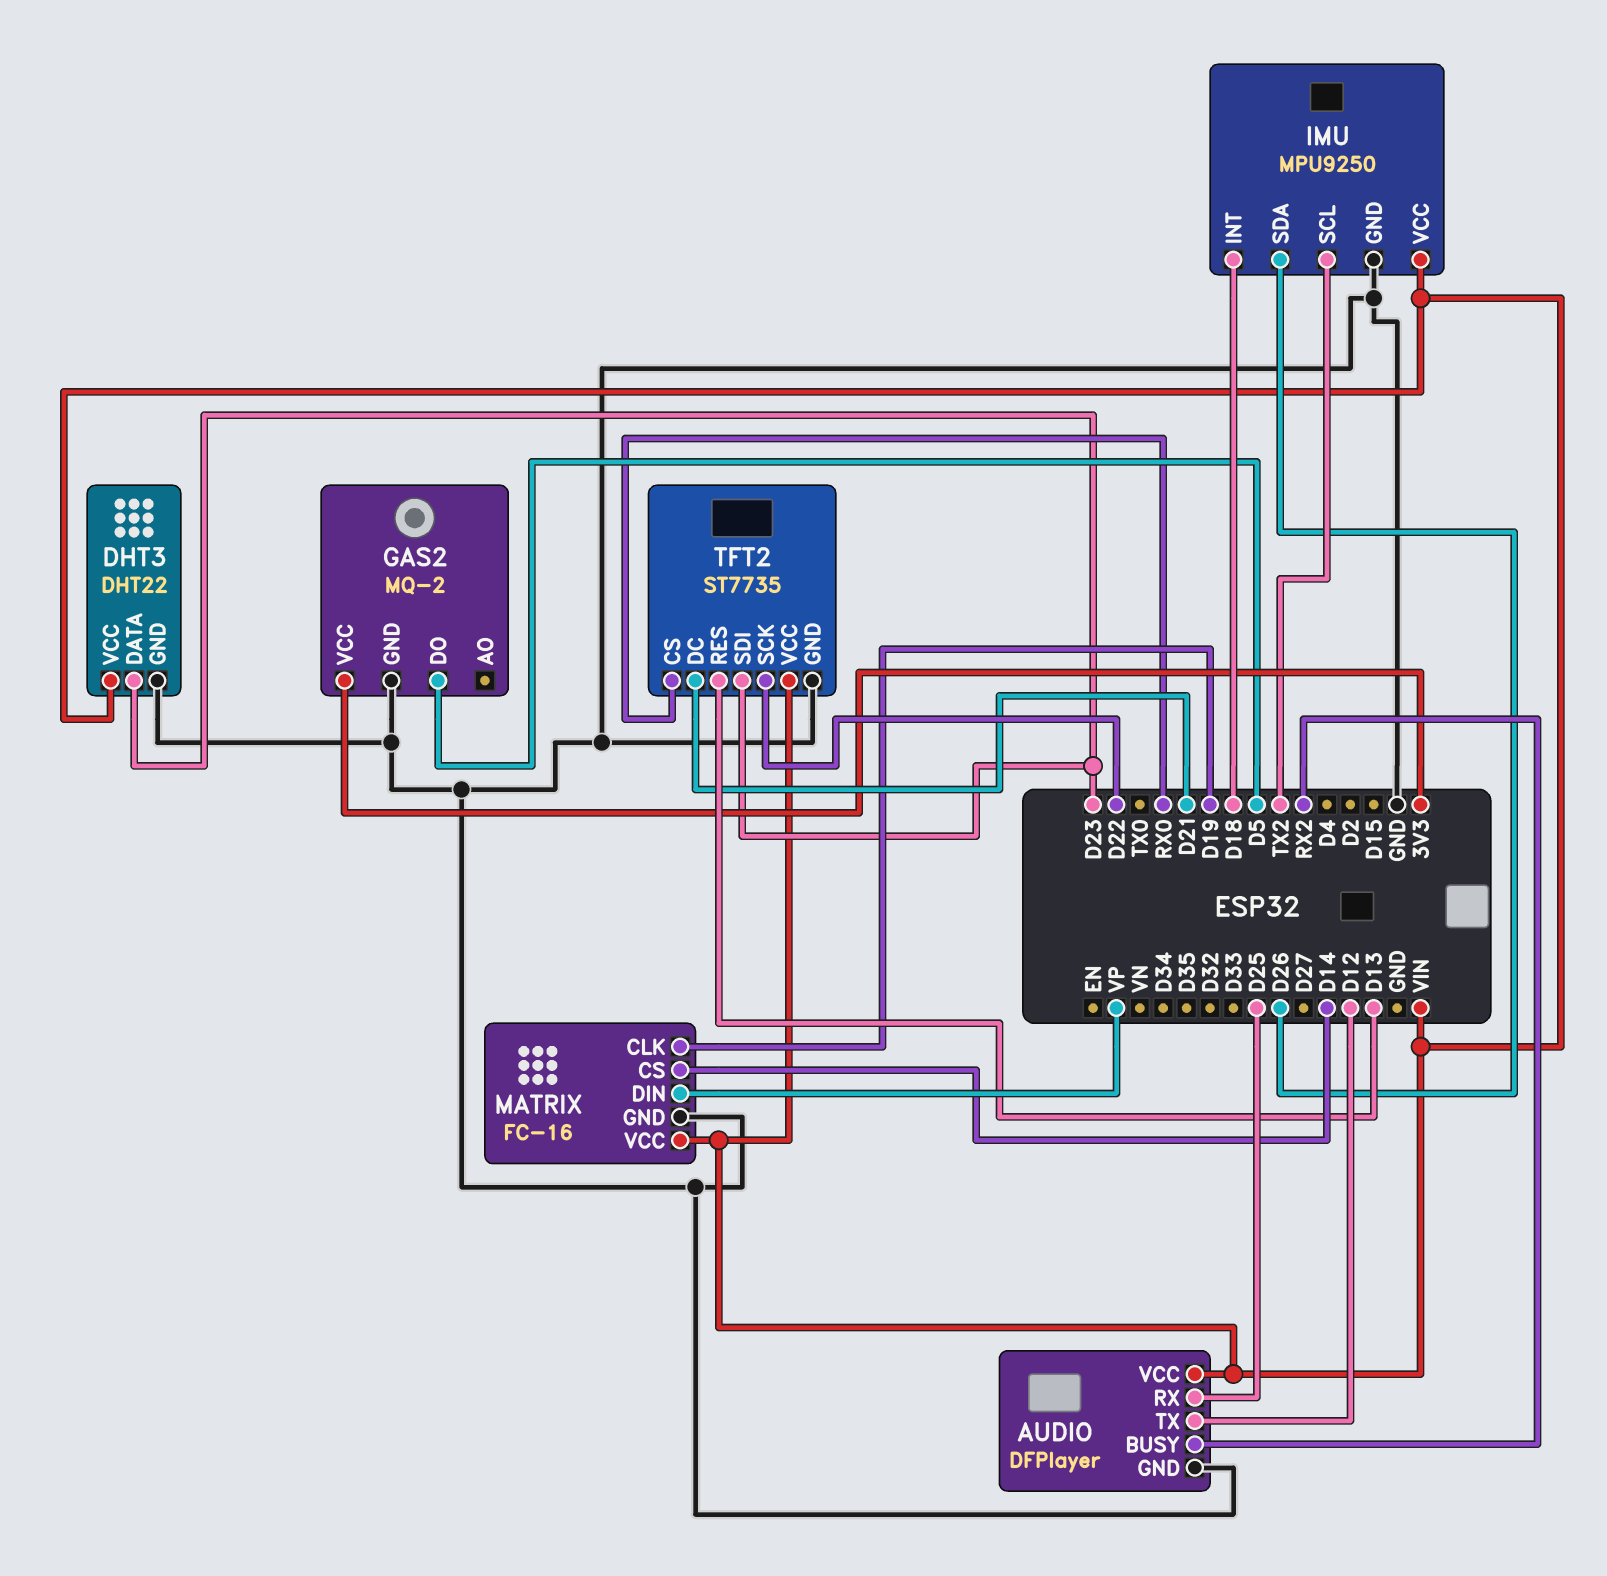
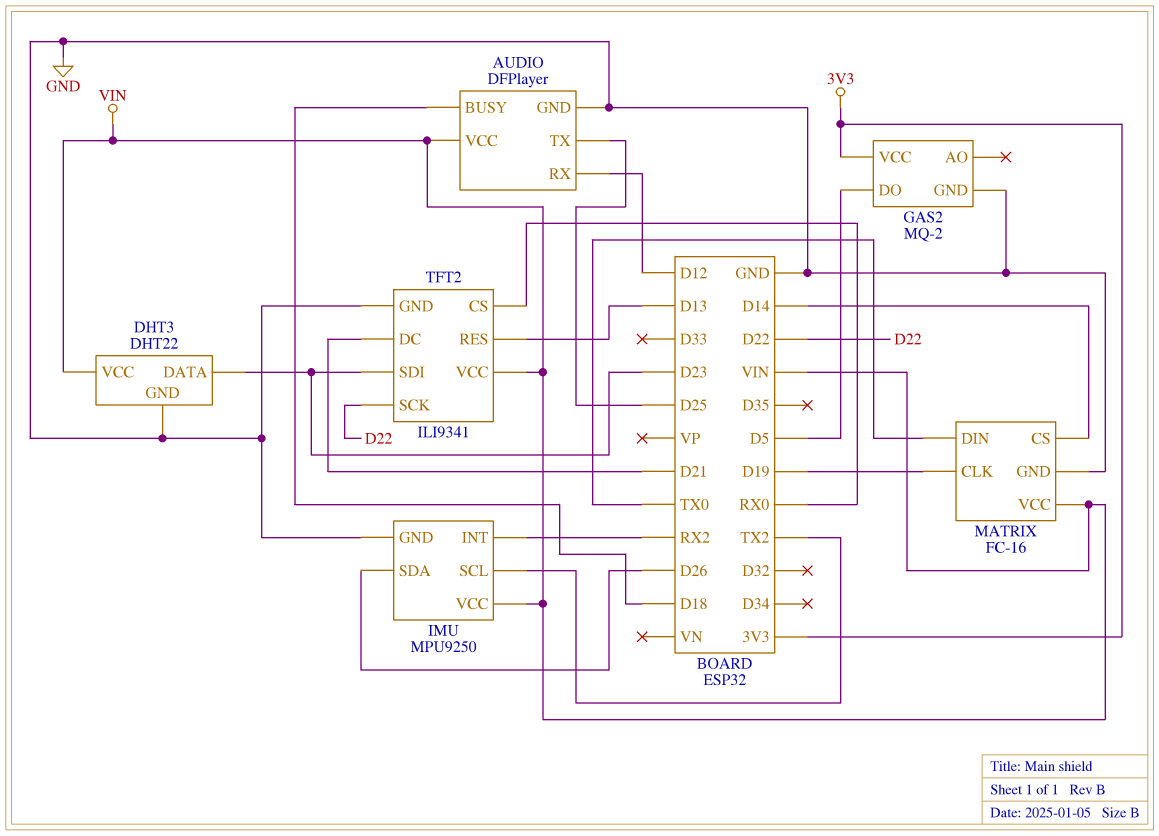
AUDIO pin BUSY: RX2 -> D18
AUDIO pin RX: D25 -> D12
AUDIO pin TX: D12 -> D25
IMU pin INT: D18 -> RX2
MATRIX pin DIN: VP -> TX0
TFT2: ST7735 -> ILI9341

